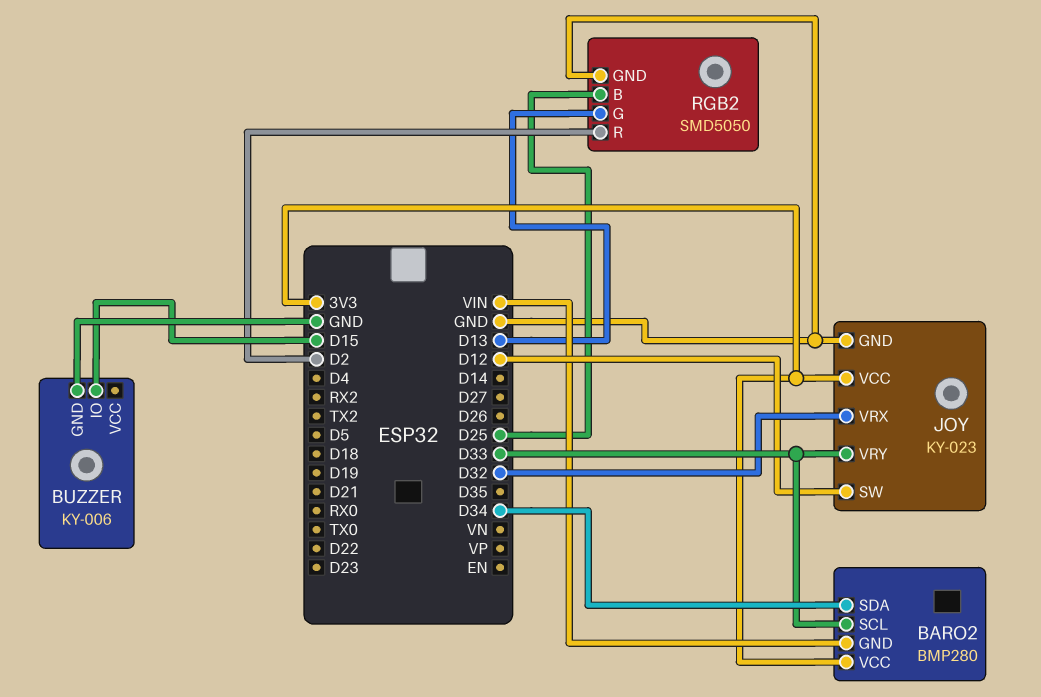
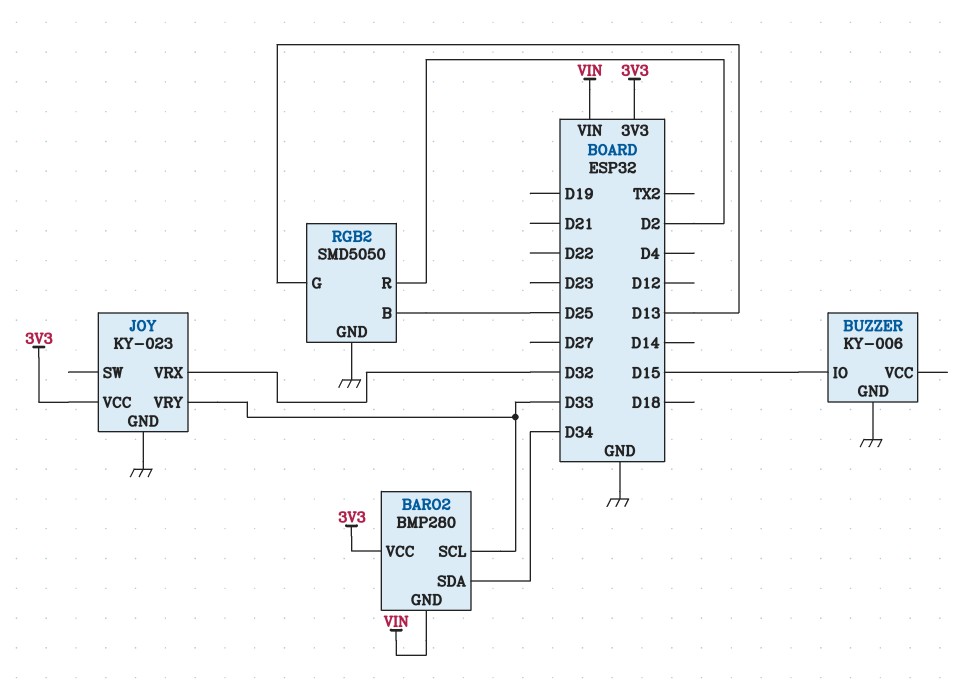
JOY pin SW: D12 -> none

